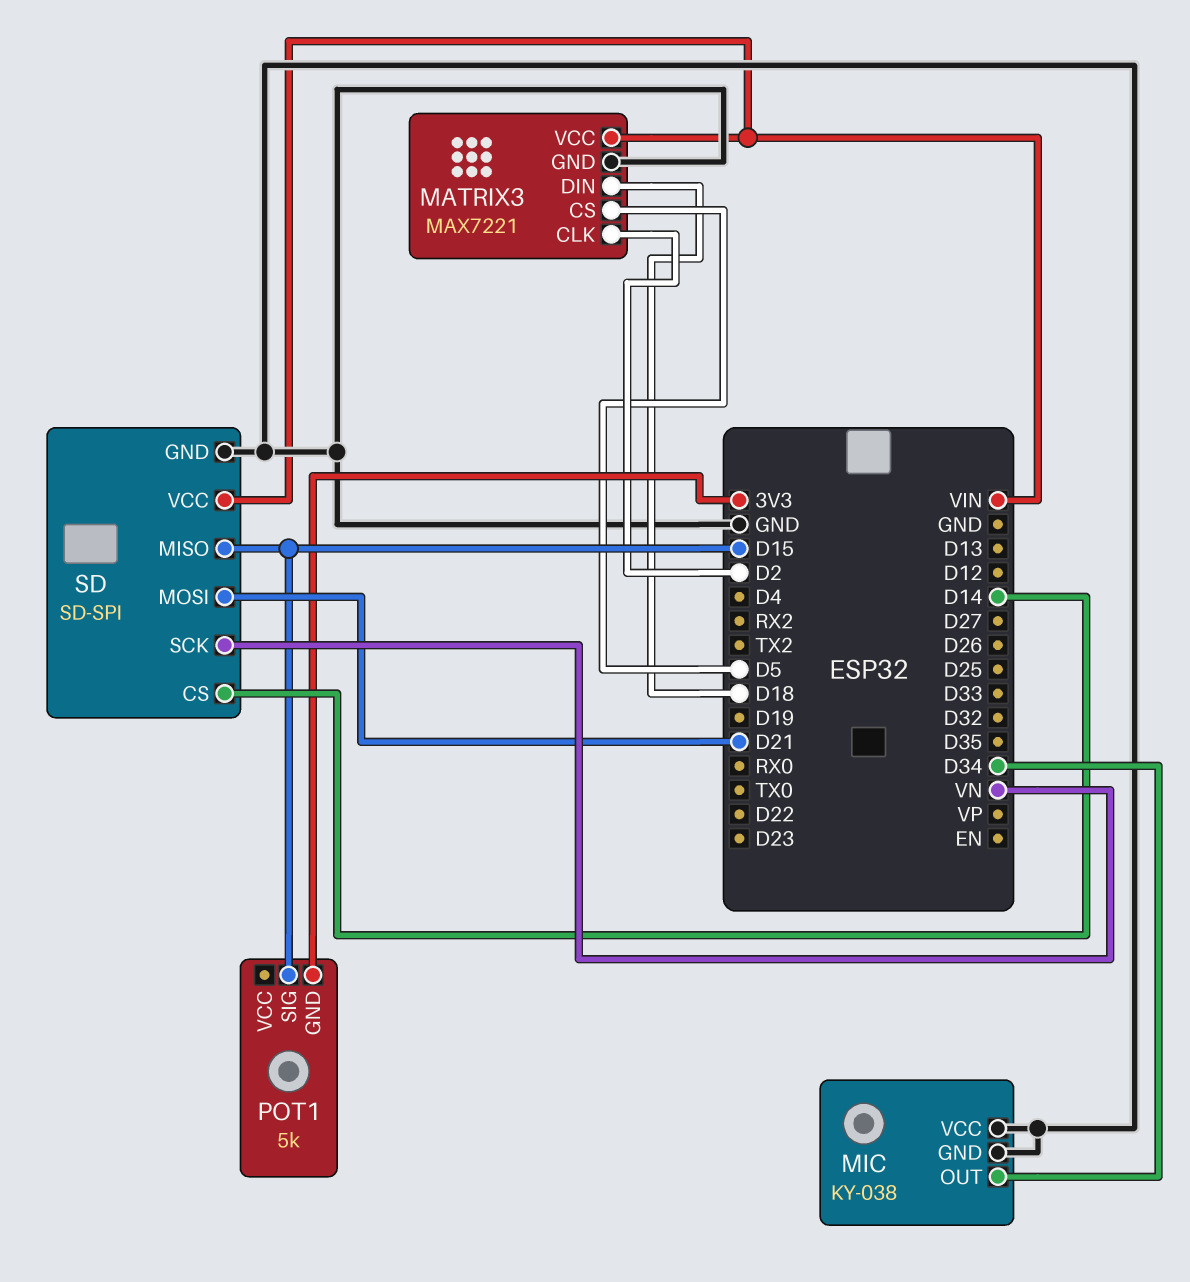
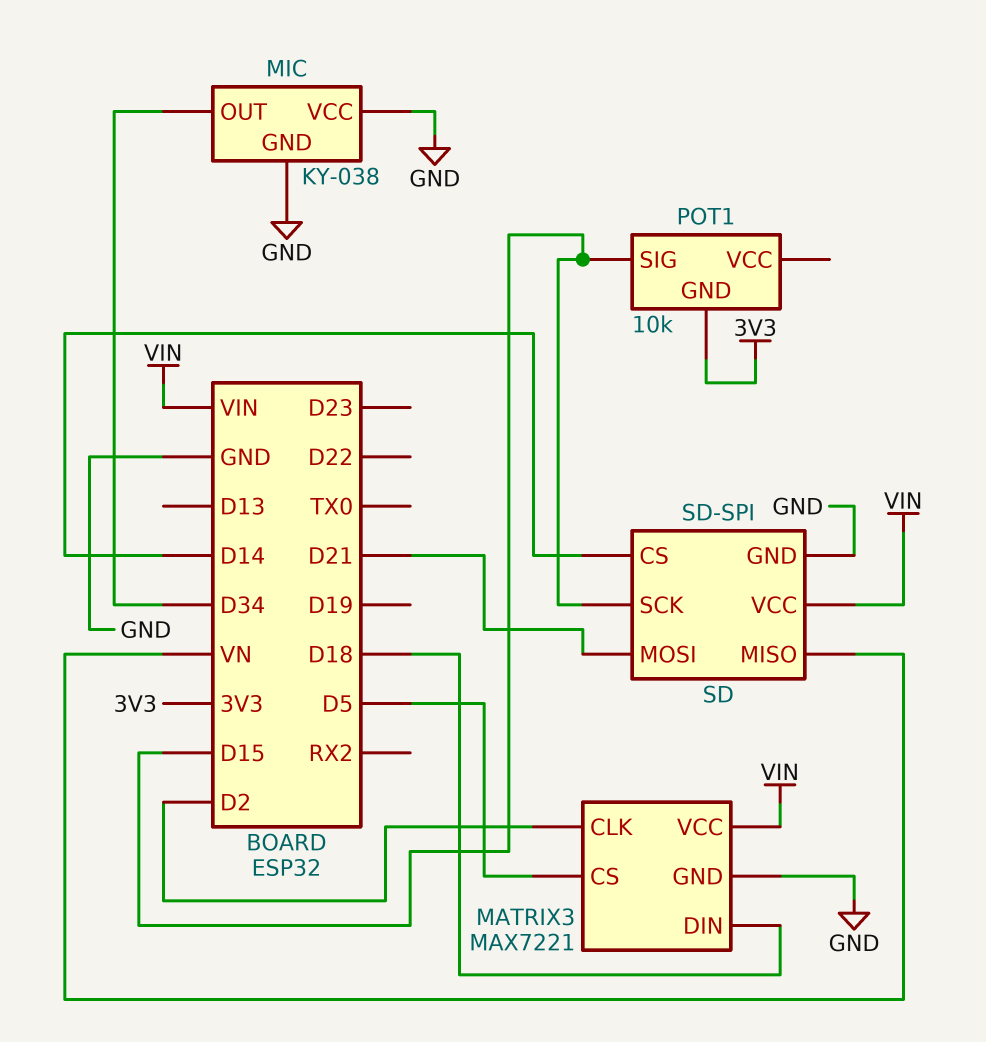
POT1: 5k -> 10k
SD pin MISO: D15 -> VN
SD pin SCK: VN -> D15

